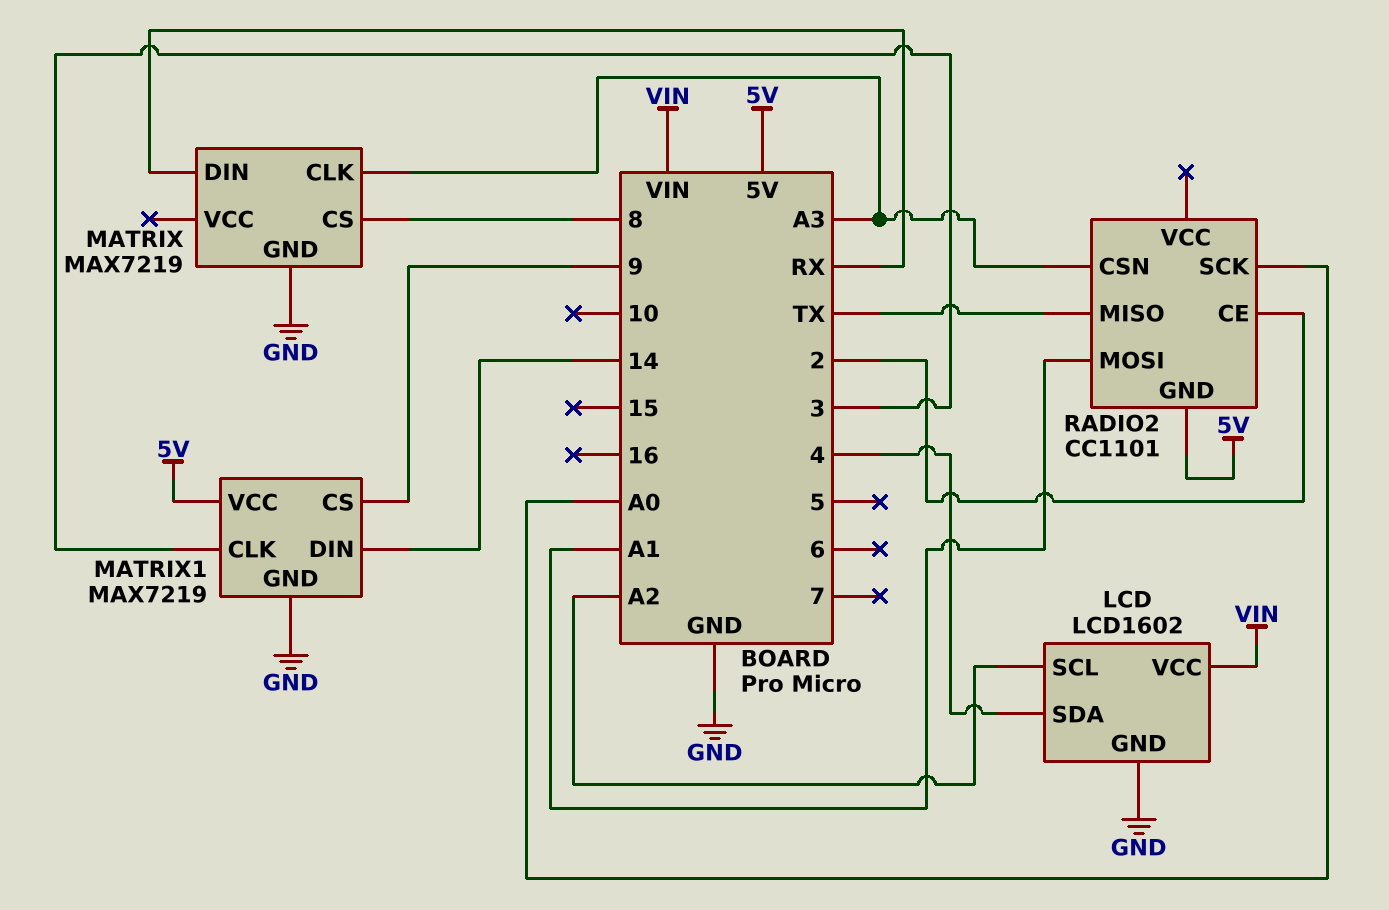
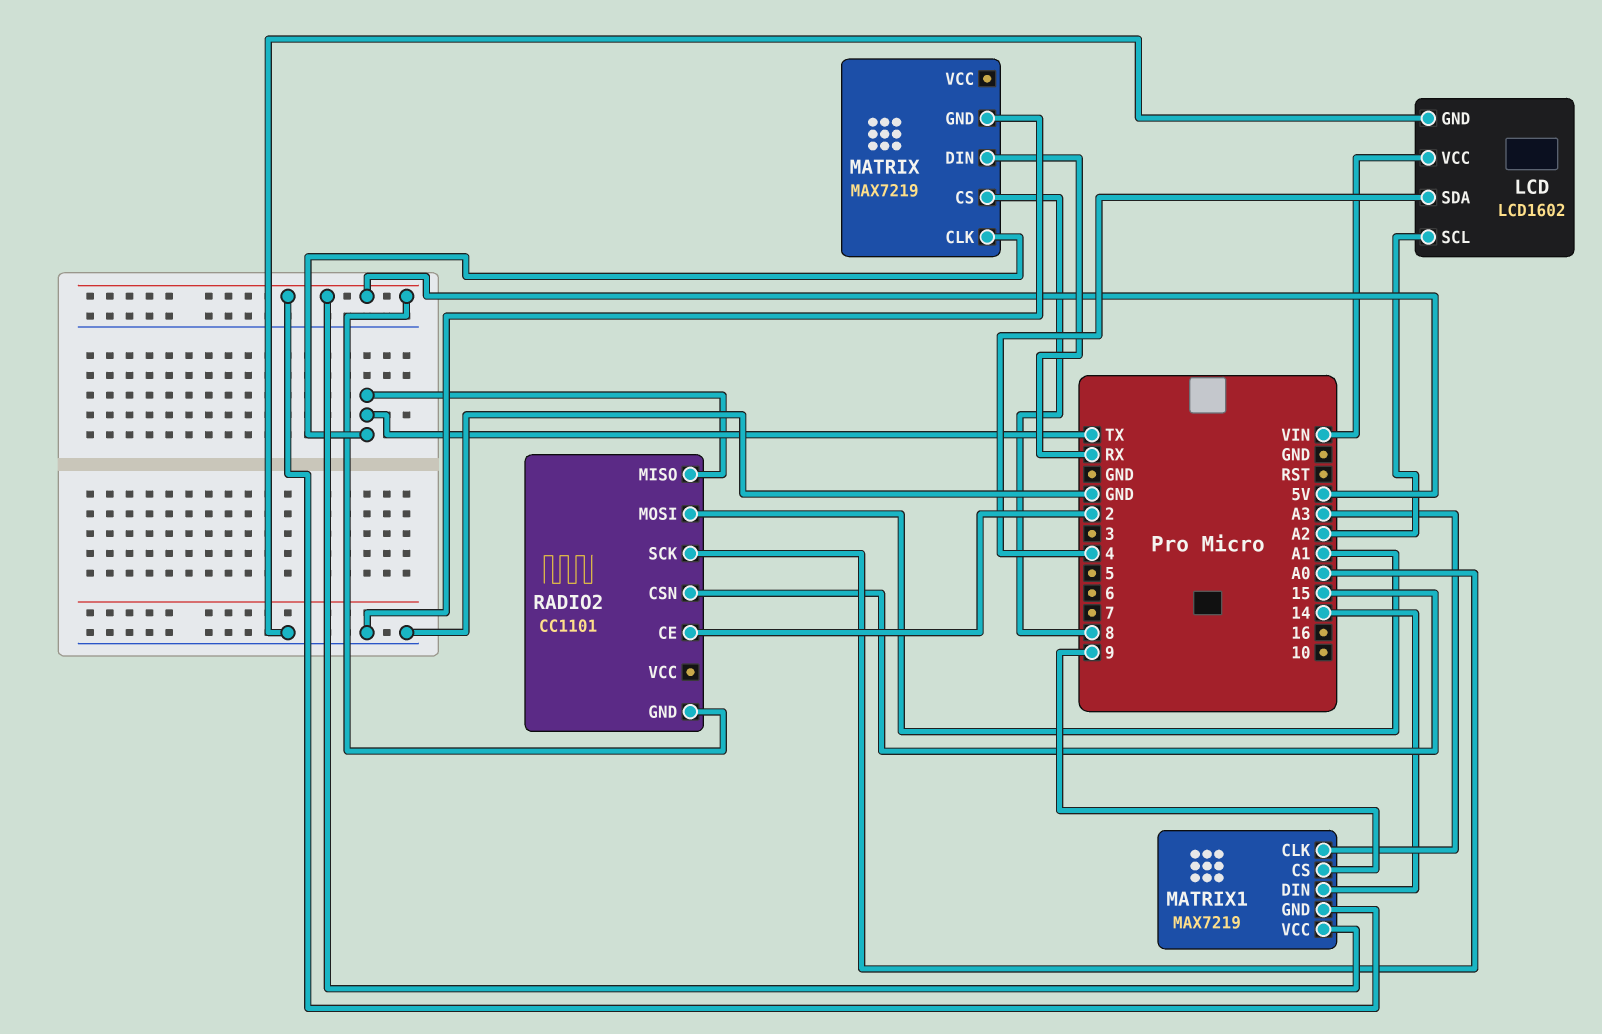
MATRIX pin CLK: A3 -> TX
MATRIX1 pin CLK: 3 -> A3
MATRIX1 pin GND: GND -> 5V
RADIO2 pin CSN: A3 -> 15

